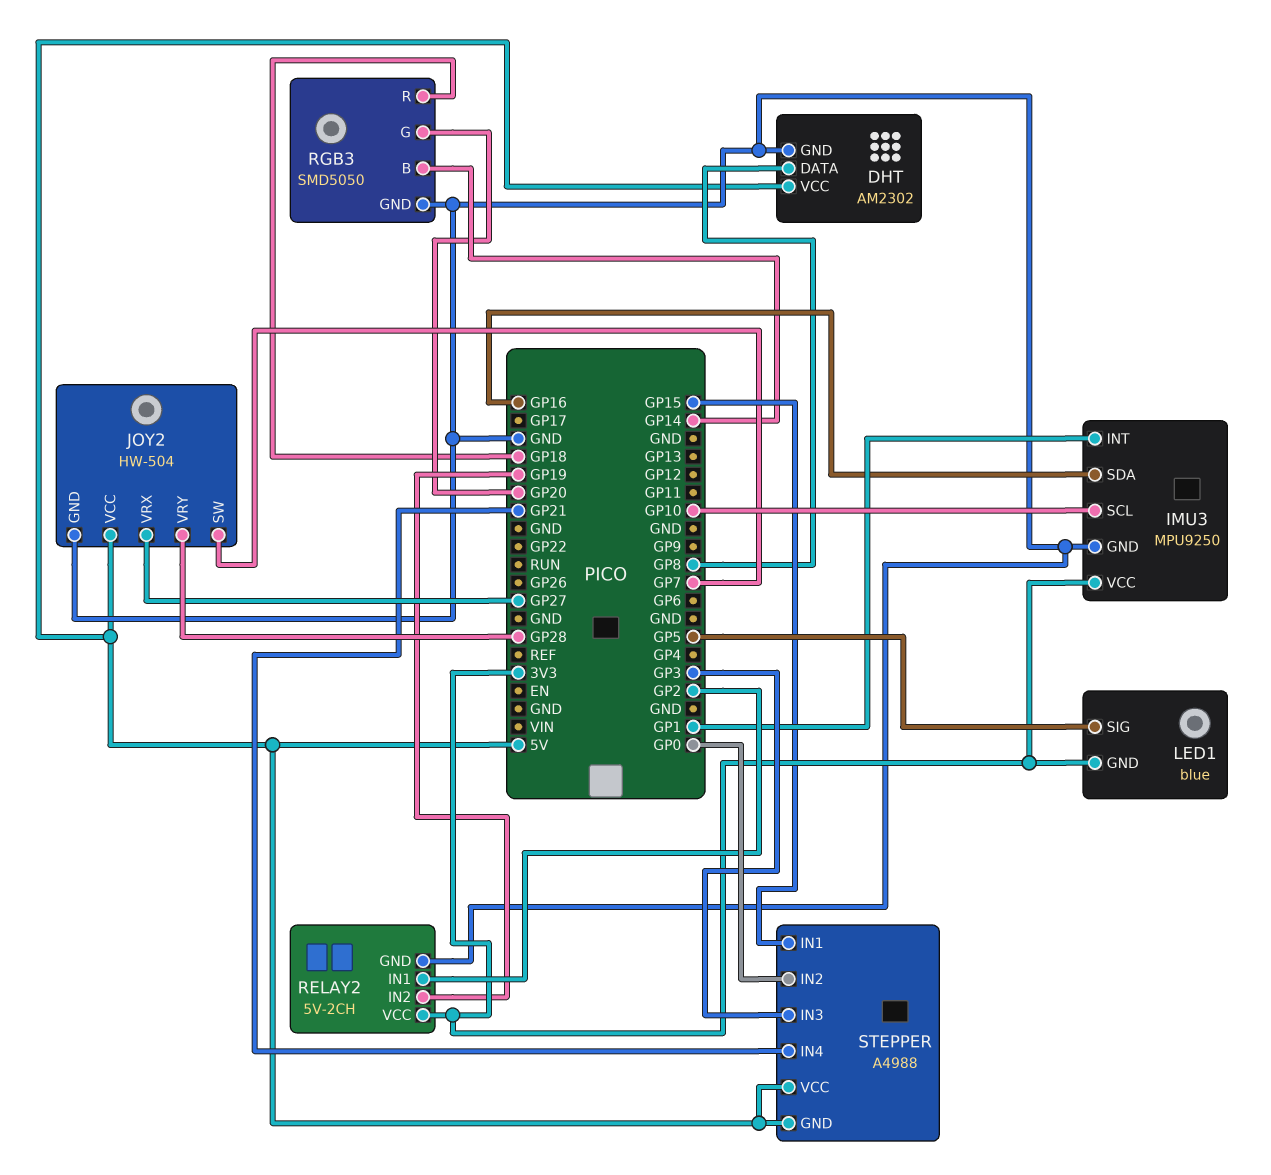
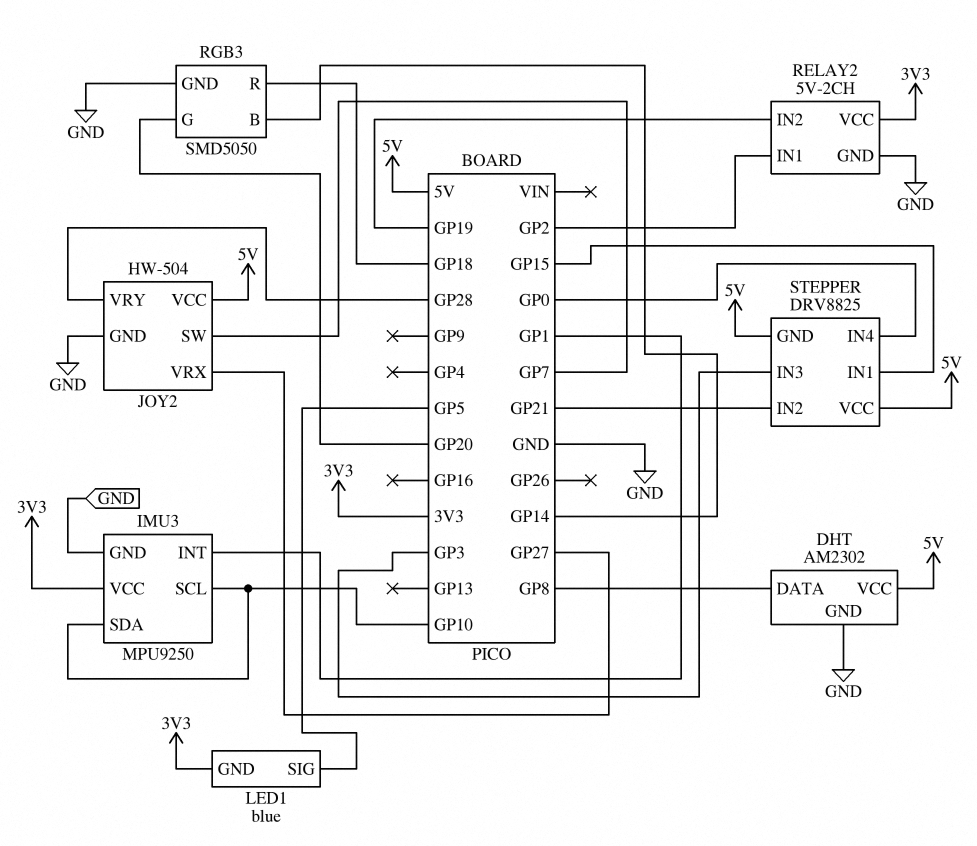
IMU3 pin SDA: GP16 -> GP10
STEPPER: A4988 -> DRV8825
STEPPER pin IN2: GP0 -> GP21
STEPPER pin IN4: GP21 -> GP0

